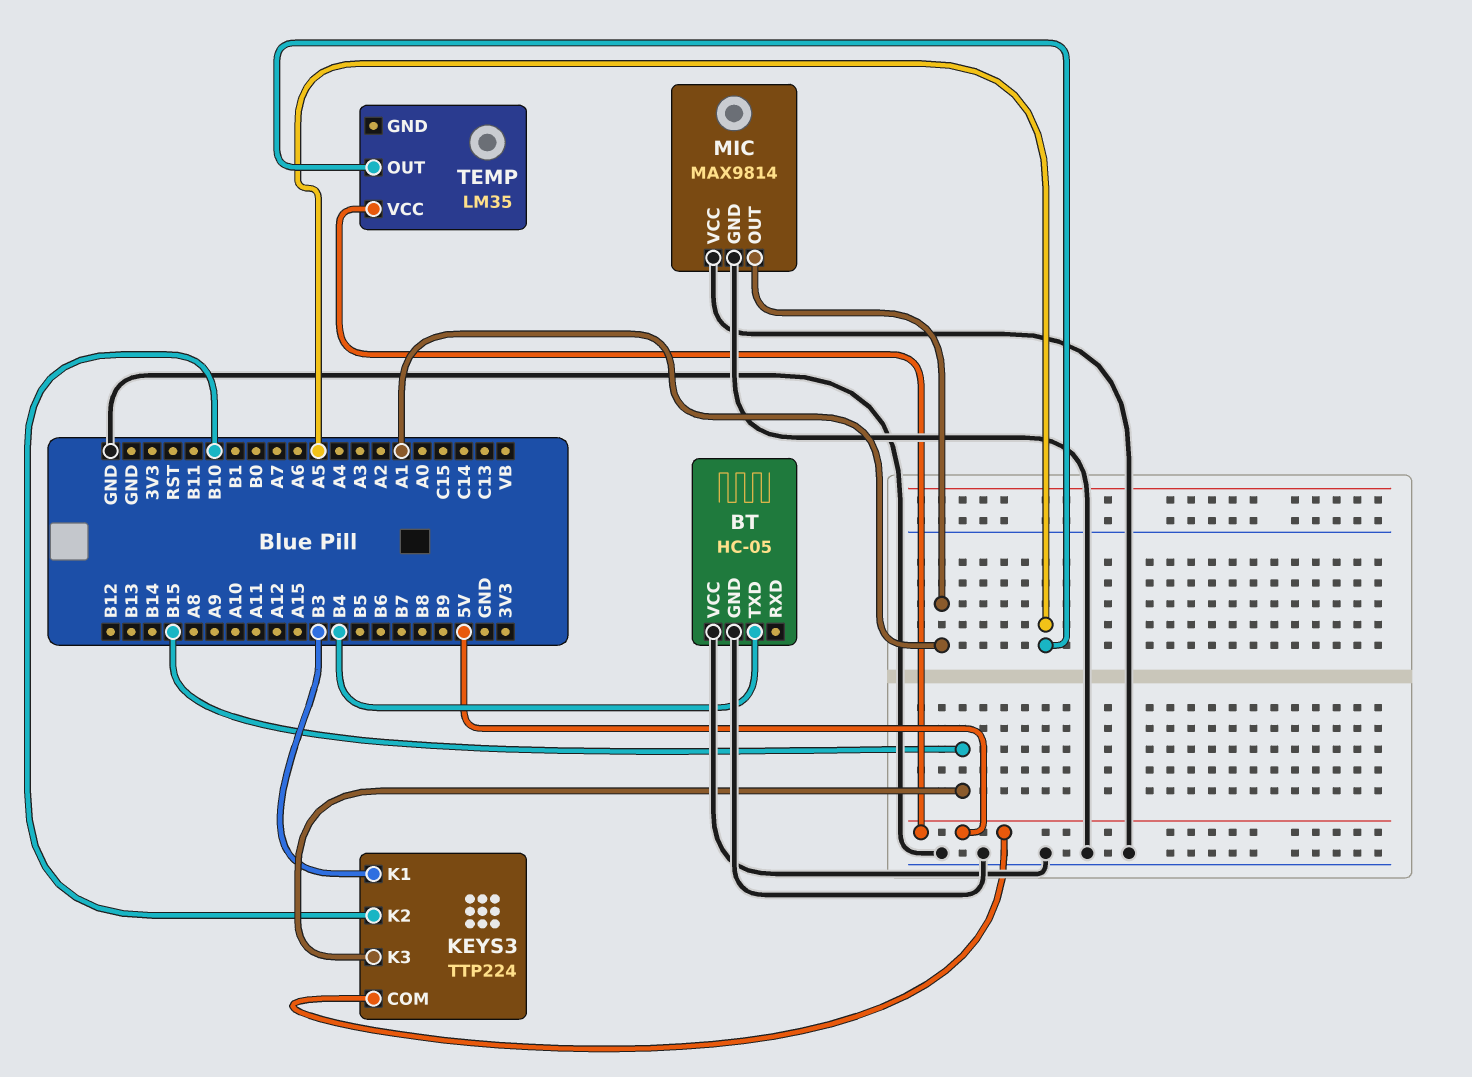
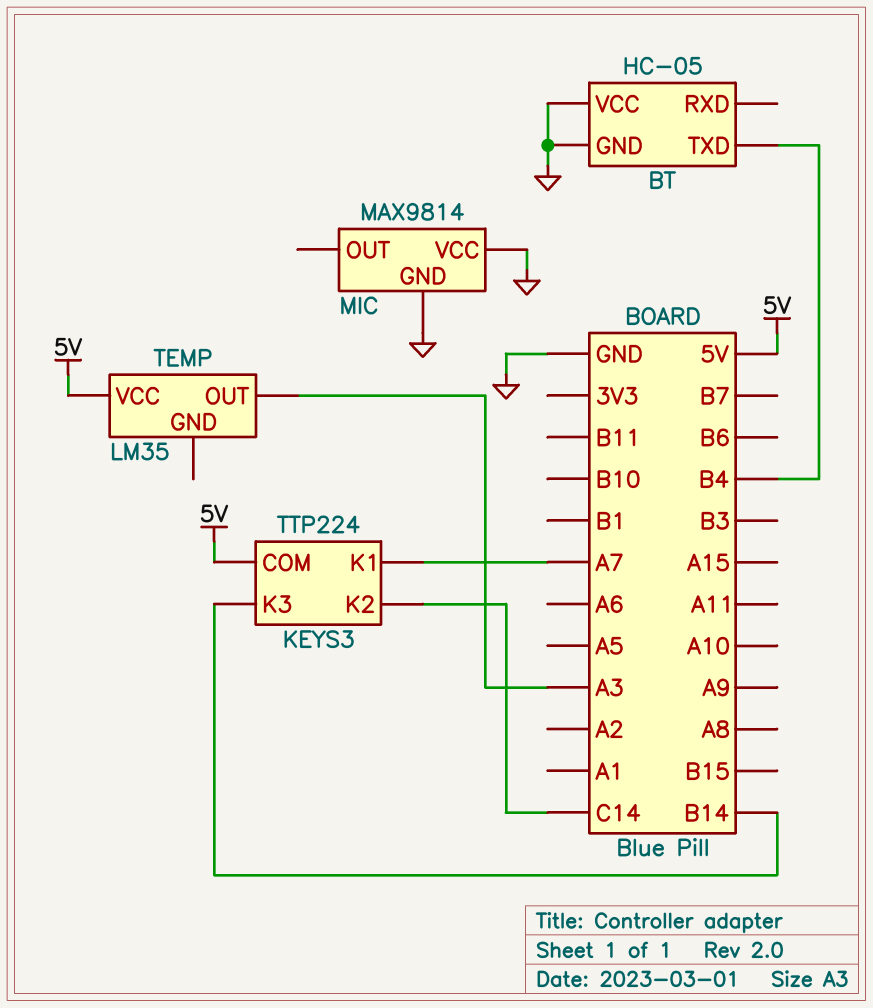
KEYS3 pin K1: B3 -> A7
KEYS3 pin K2: B10 -> C14
KEYS3 pin K3: B15 -> B14
MIC pin OUT: A1 -> none
TEMP pin OUT: A5 -> A3

